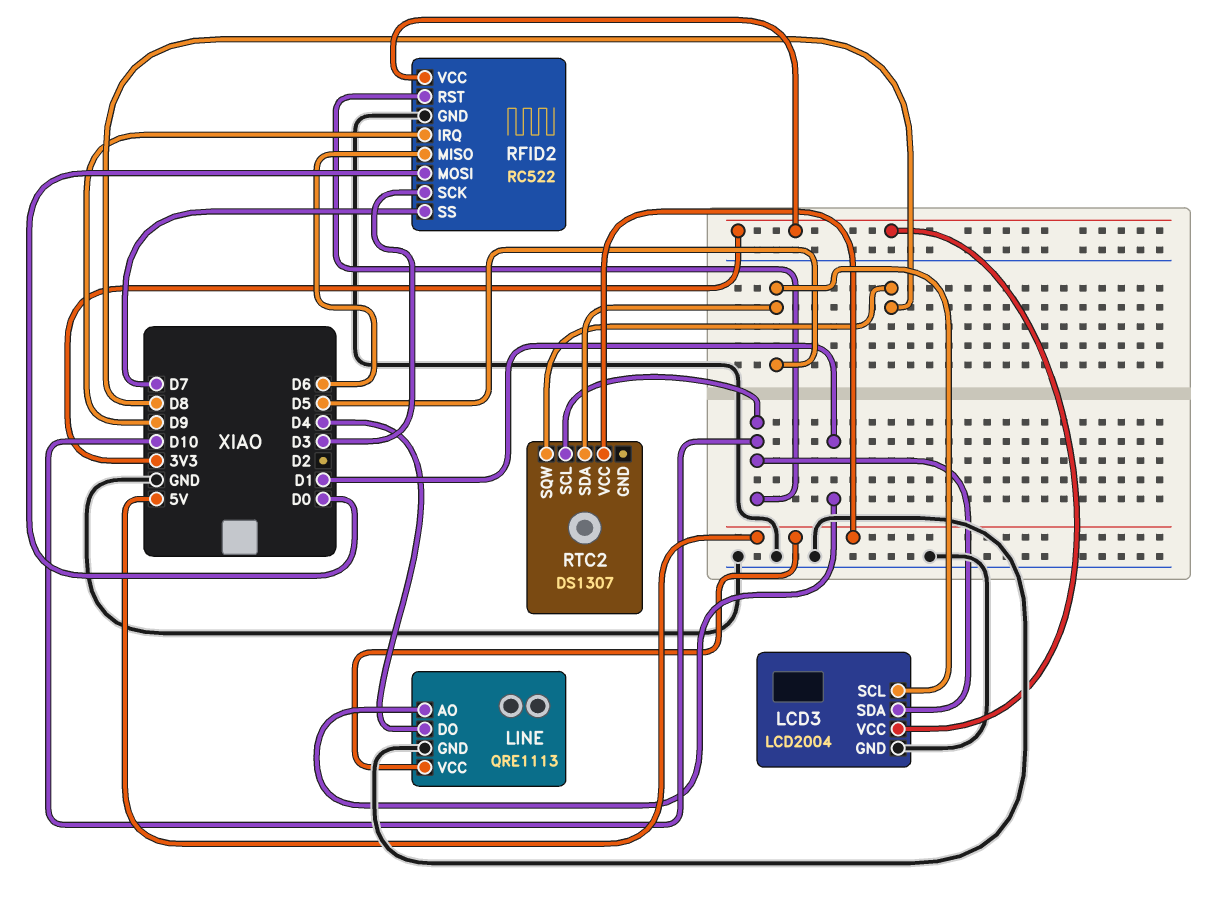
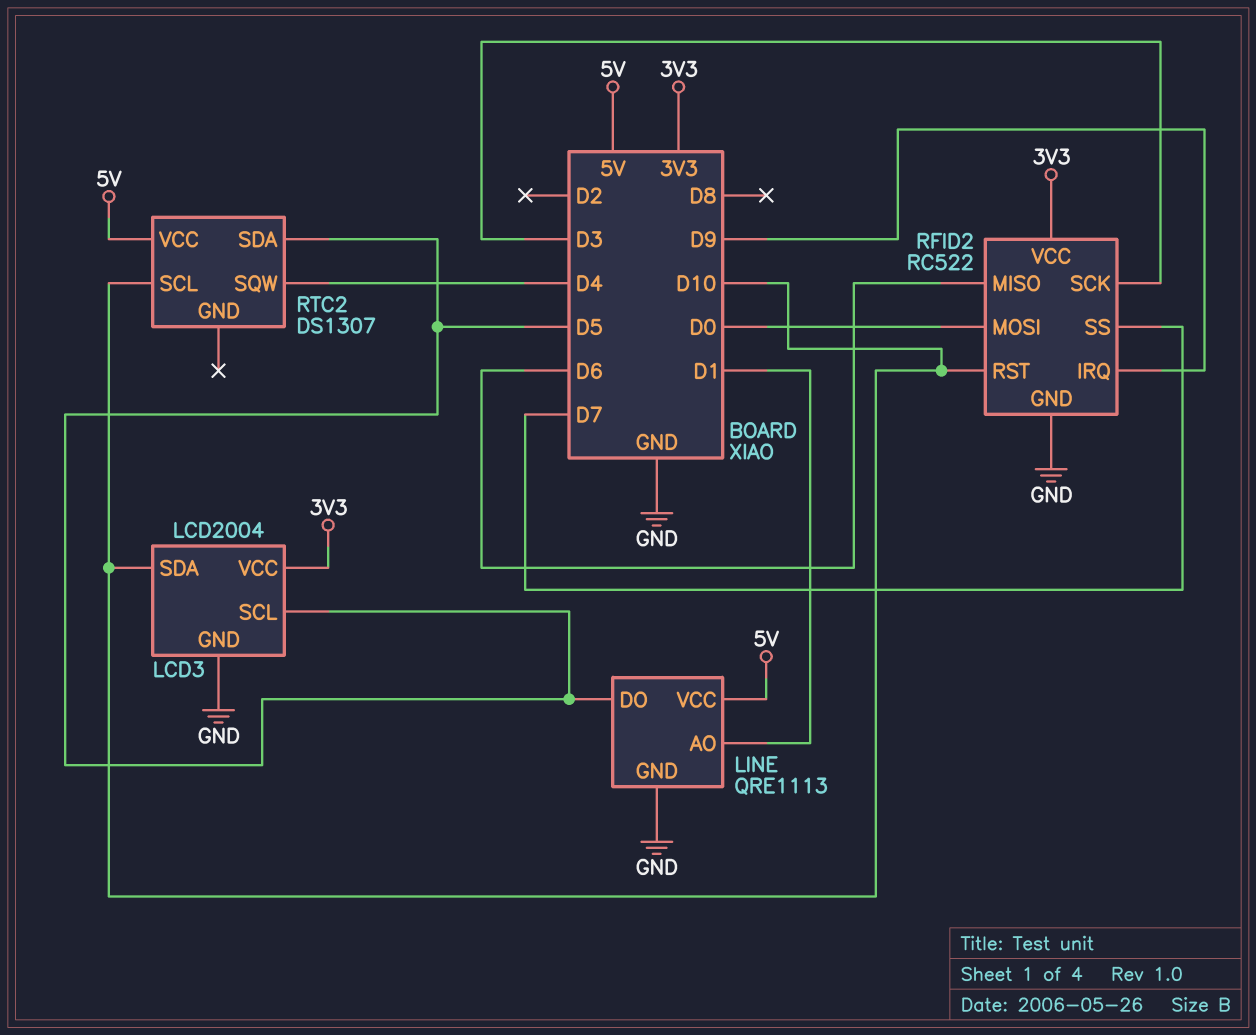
LINE pin DO: D4 -> D5
RTC2 pin SQW: D8 -> D4

